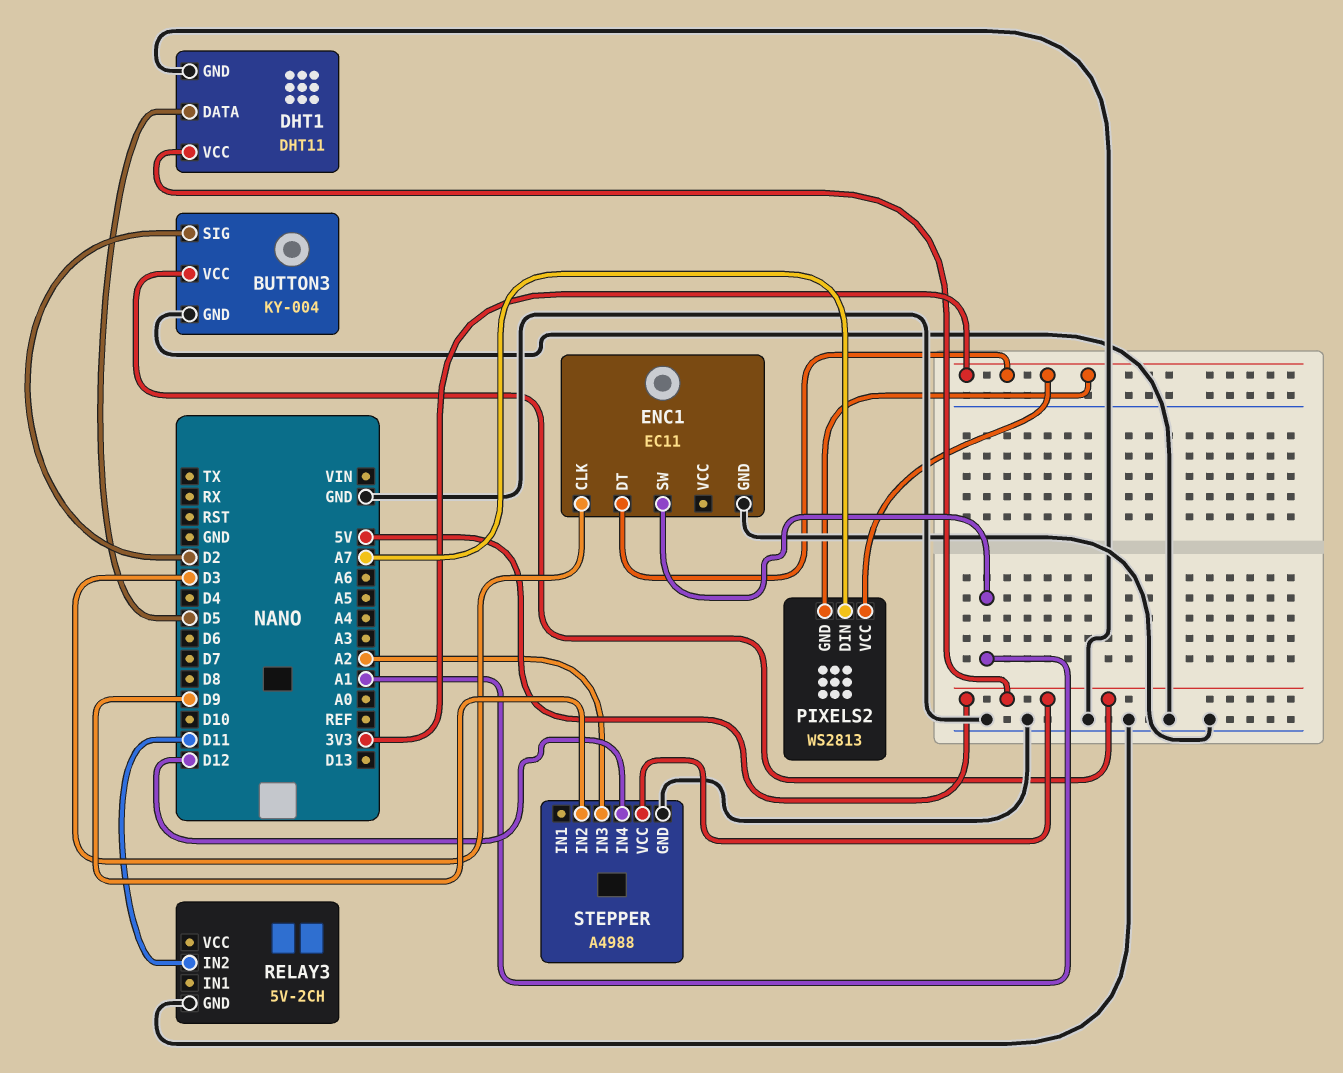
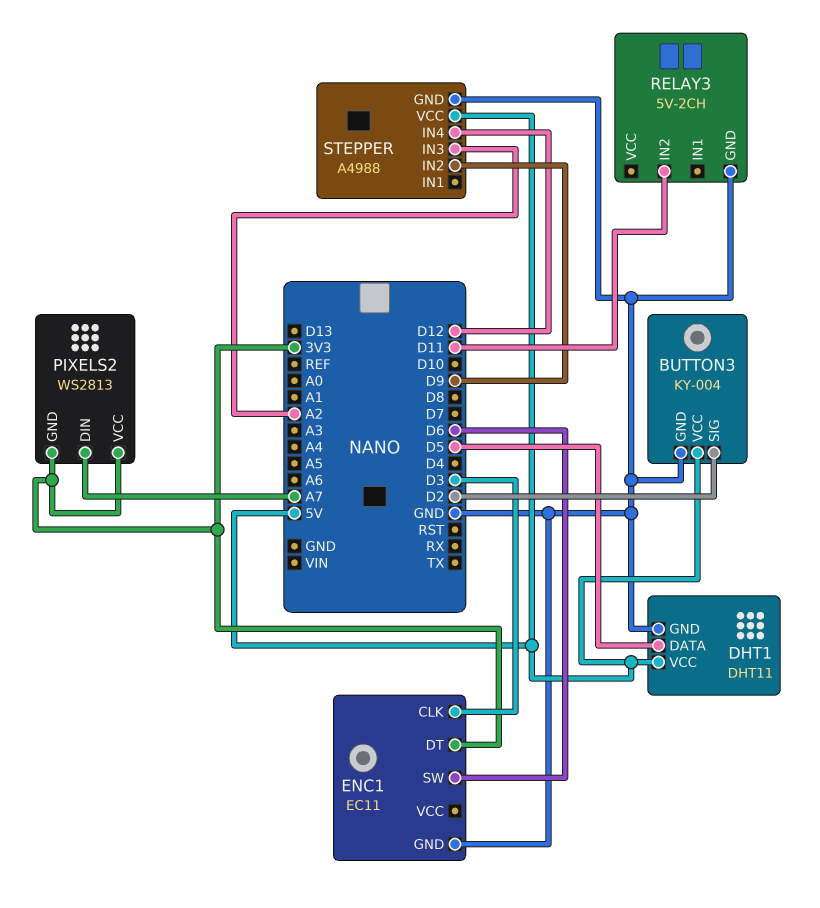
ENC1 pin SW: A1 -> D6

